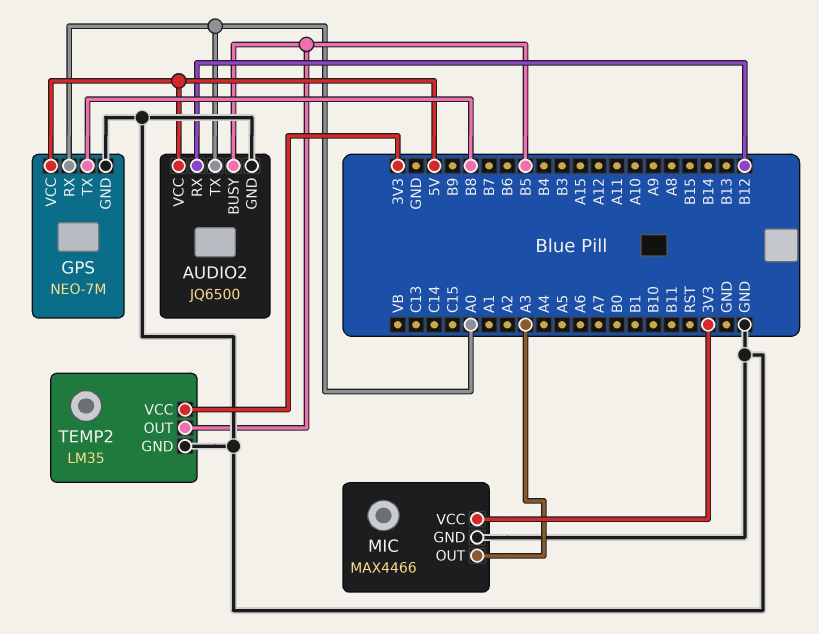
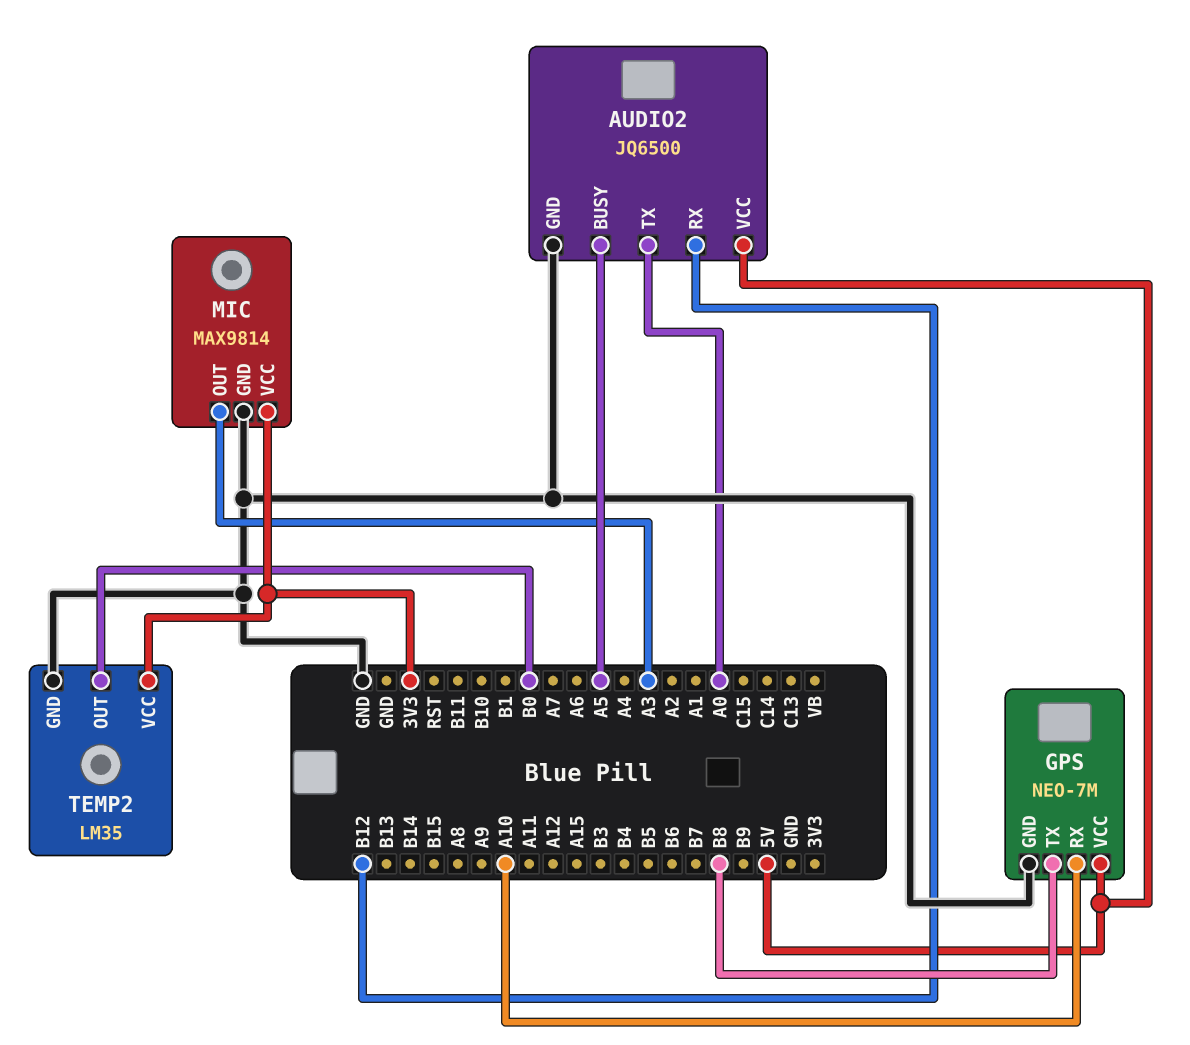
AUDIO2 pin BUSY: B5 -> A5
GPS pin RX: A0 -> A10
MIC: MAX4466 -> MAX9814
TEMP2 pin OUT: B5 -> B0

